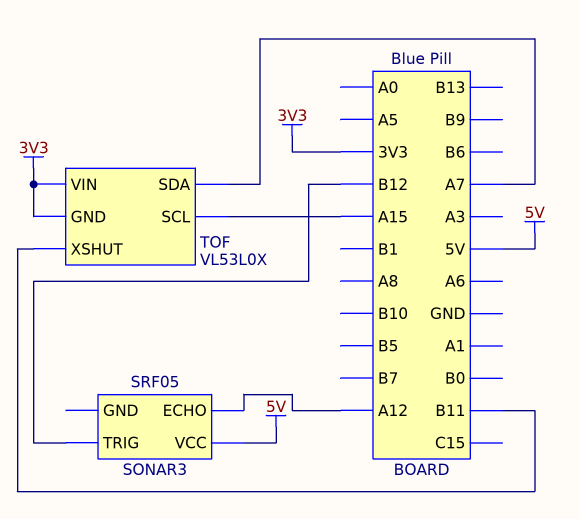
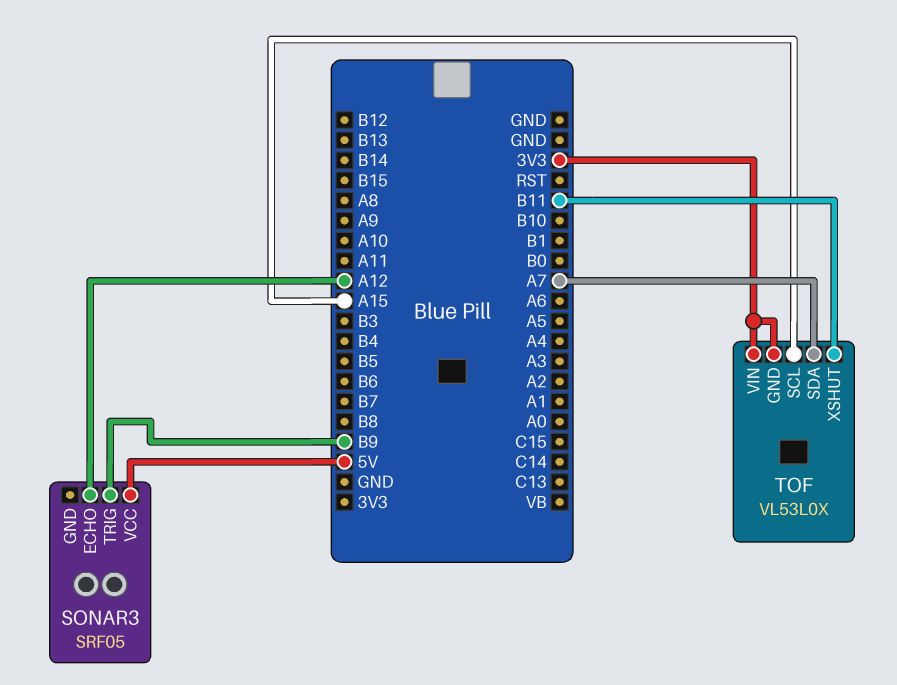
SONAR3 pin TRIG: B12 -> B9

